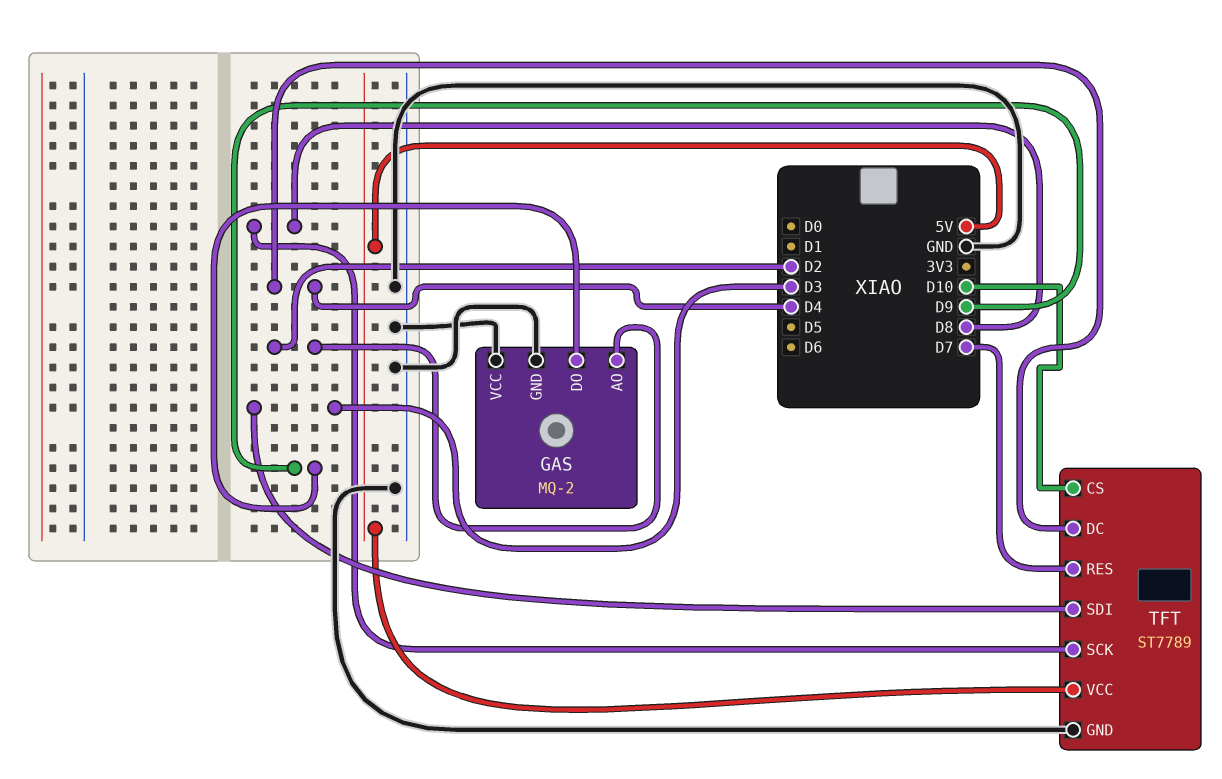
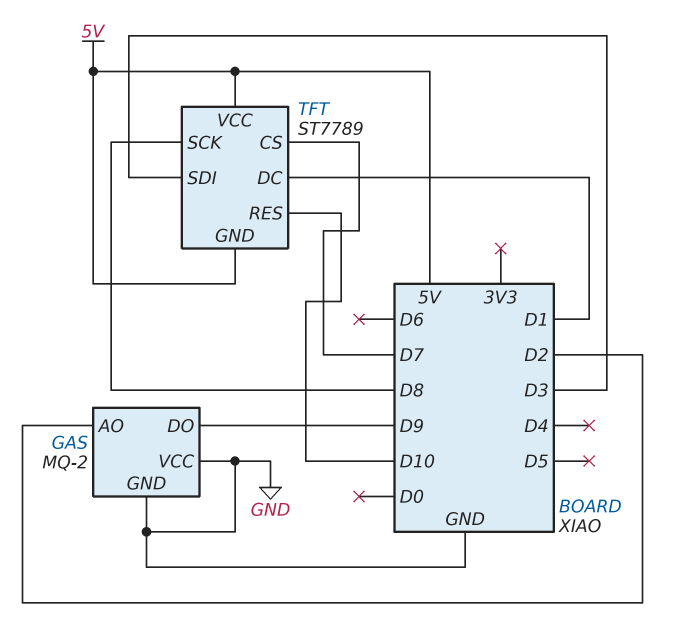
TFT pin CS: D10 -> D7
TFT pin DC: D4 -> D1
TFT pin GND: GND -> 5V
TFT pin RES: D7 -> D10

